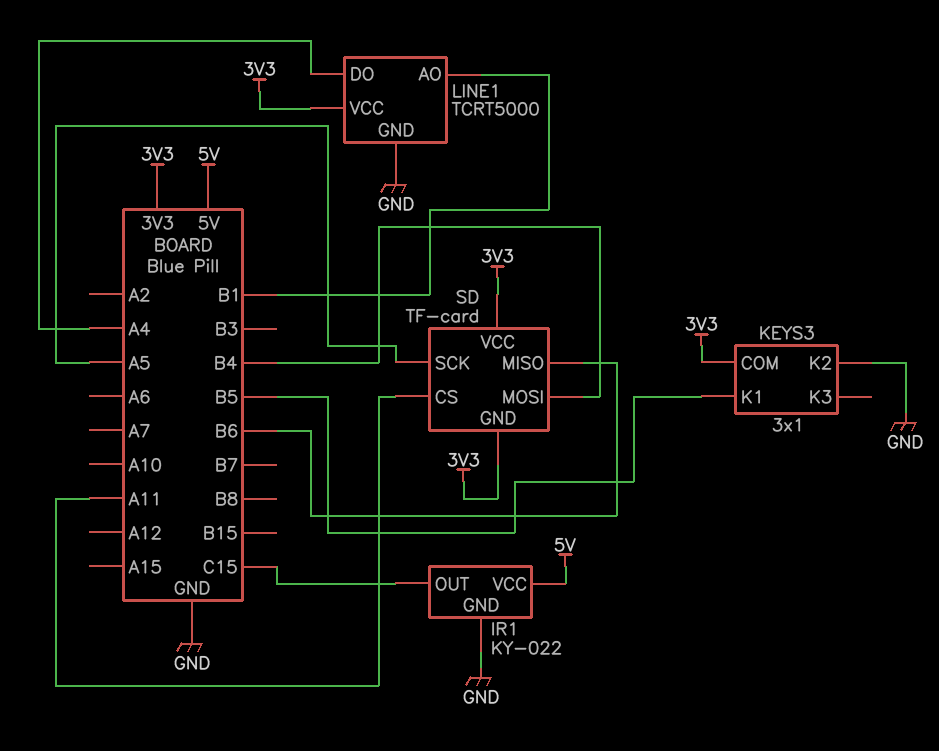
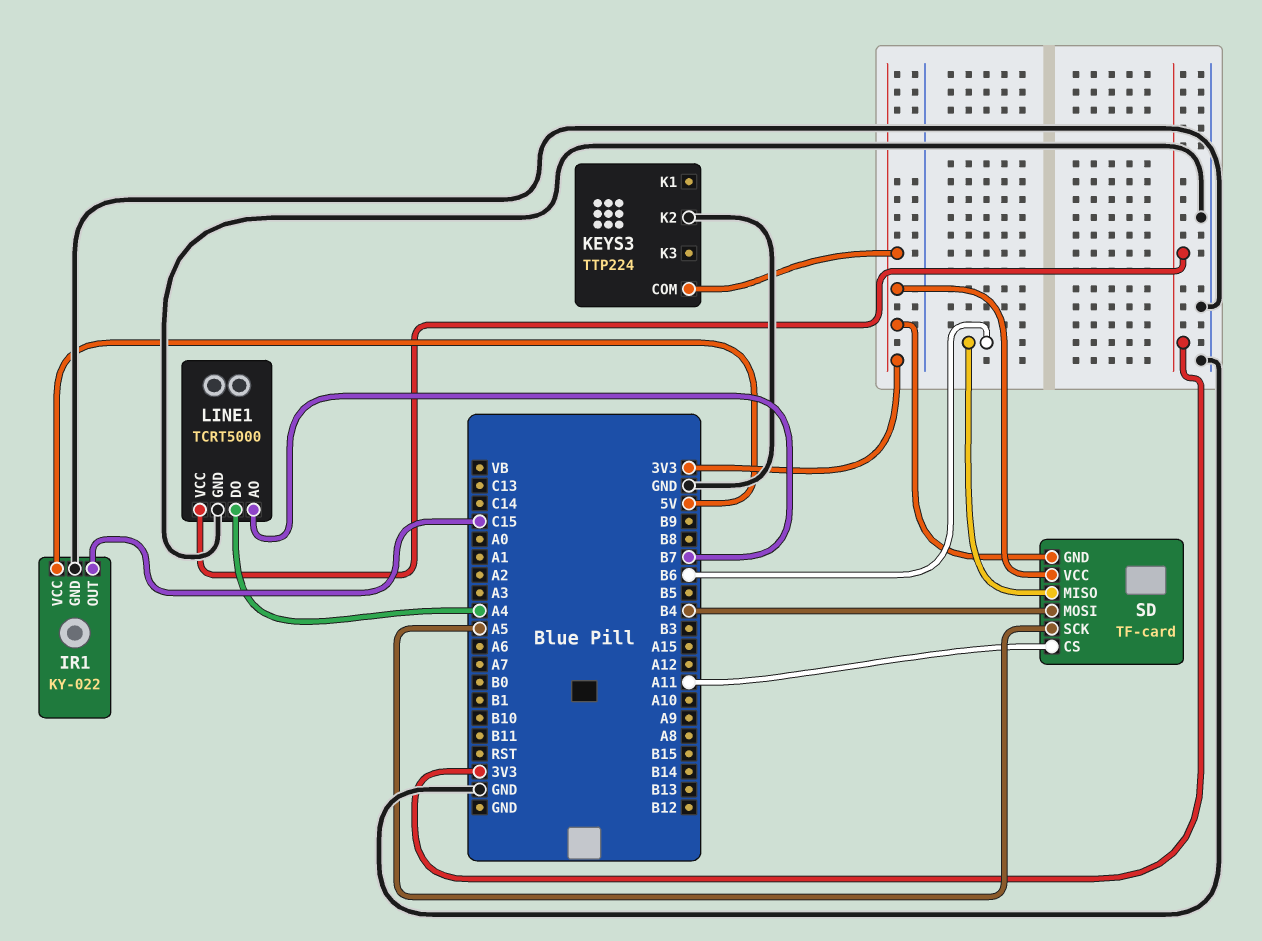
KEYS3: 3x1 -> TTP224
KEYS3 pin K1: B5 -> none
LINE1 pin AO: B1 -> B7

